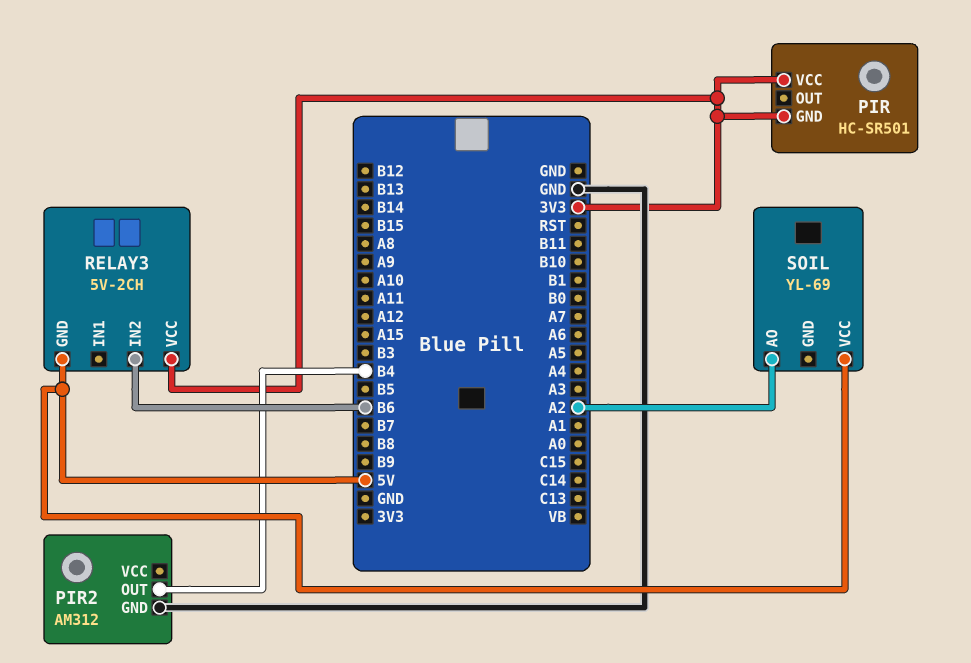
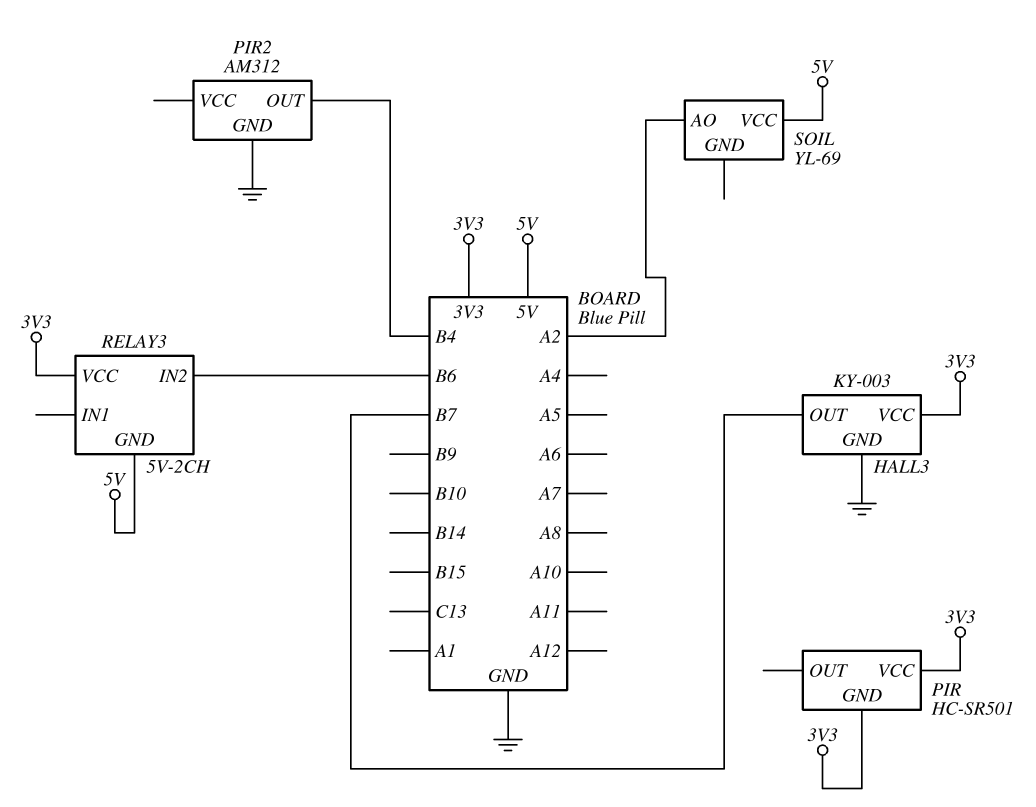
HALL3: none -> KY-003
HALL3 pin GND: none -> GND
HALL3 pin OUT: none -> B7
HALL3 pin VCC: none -> 3V3

